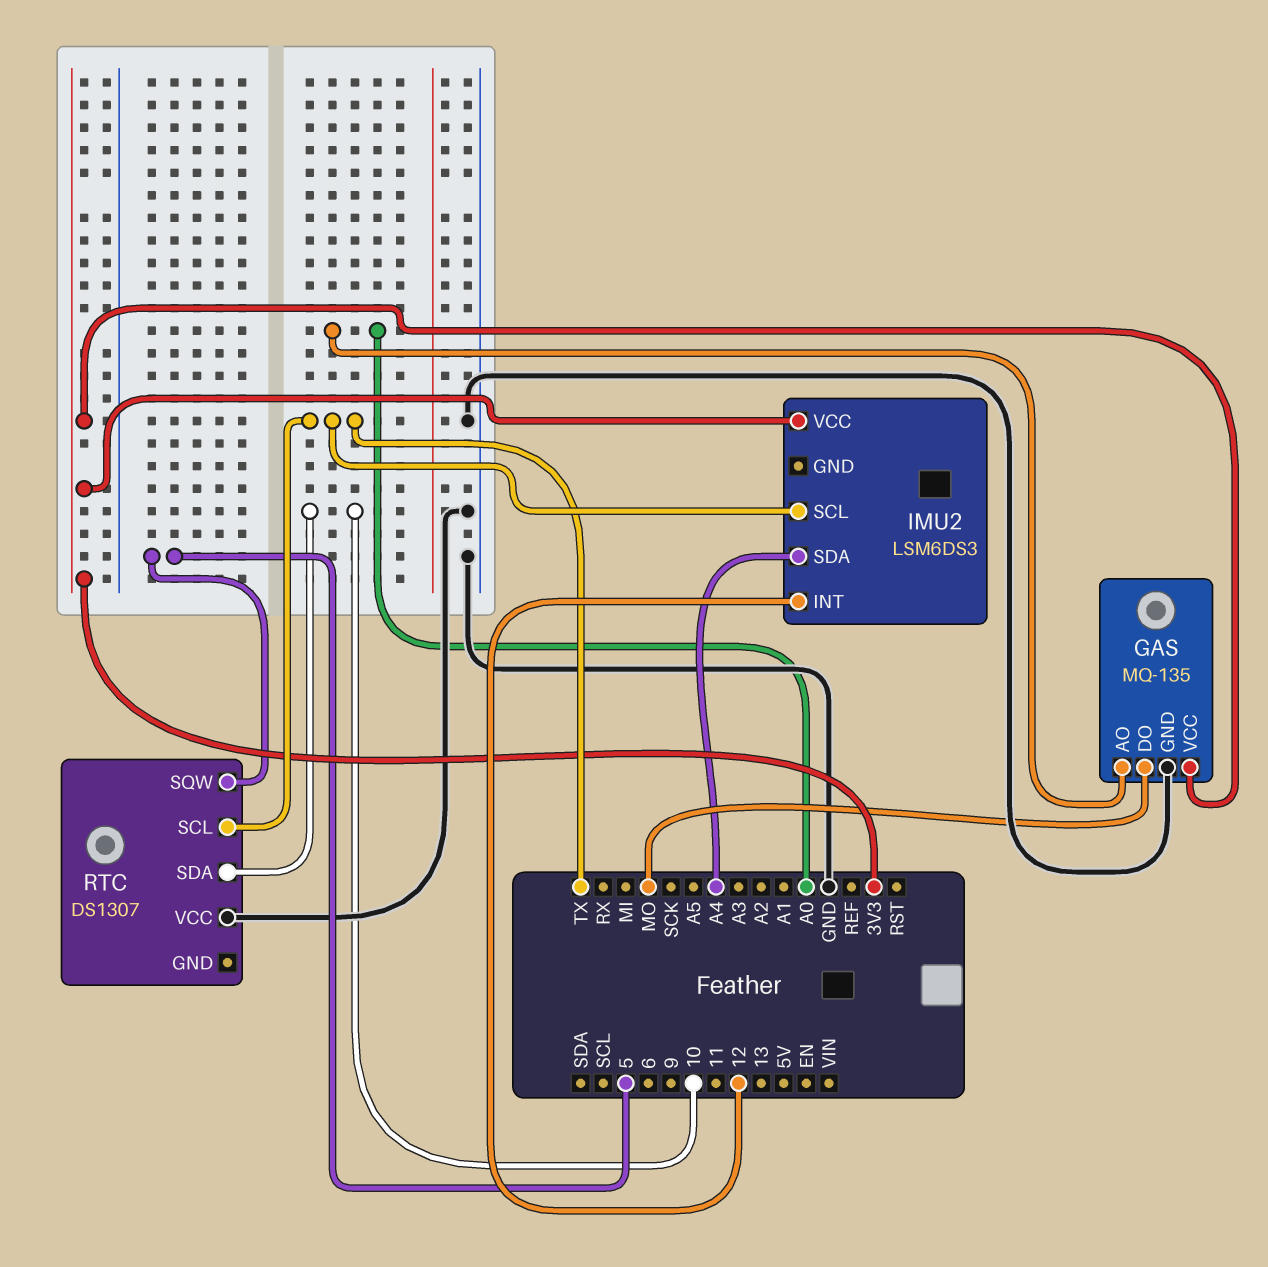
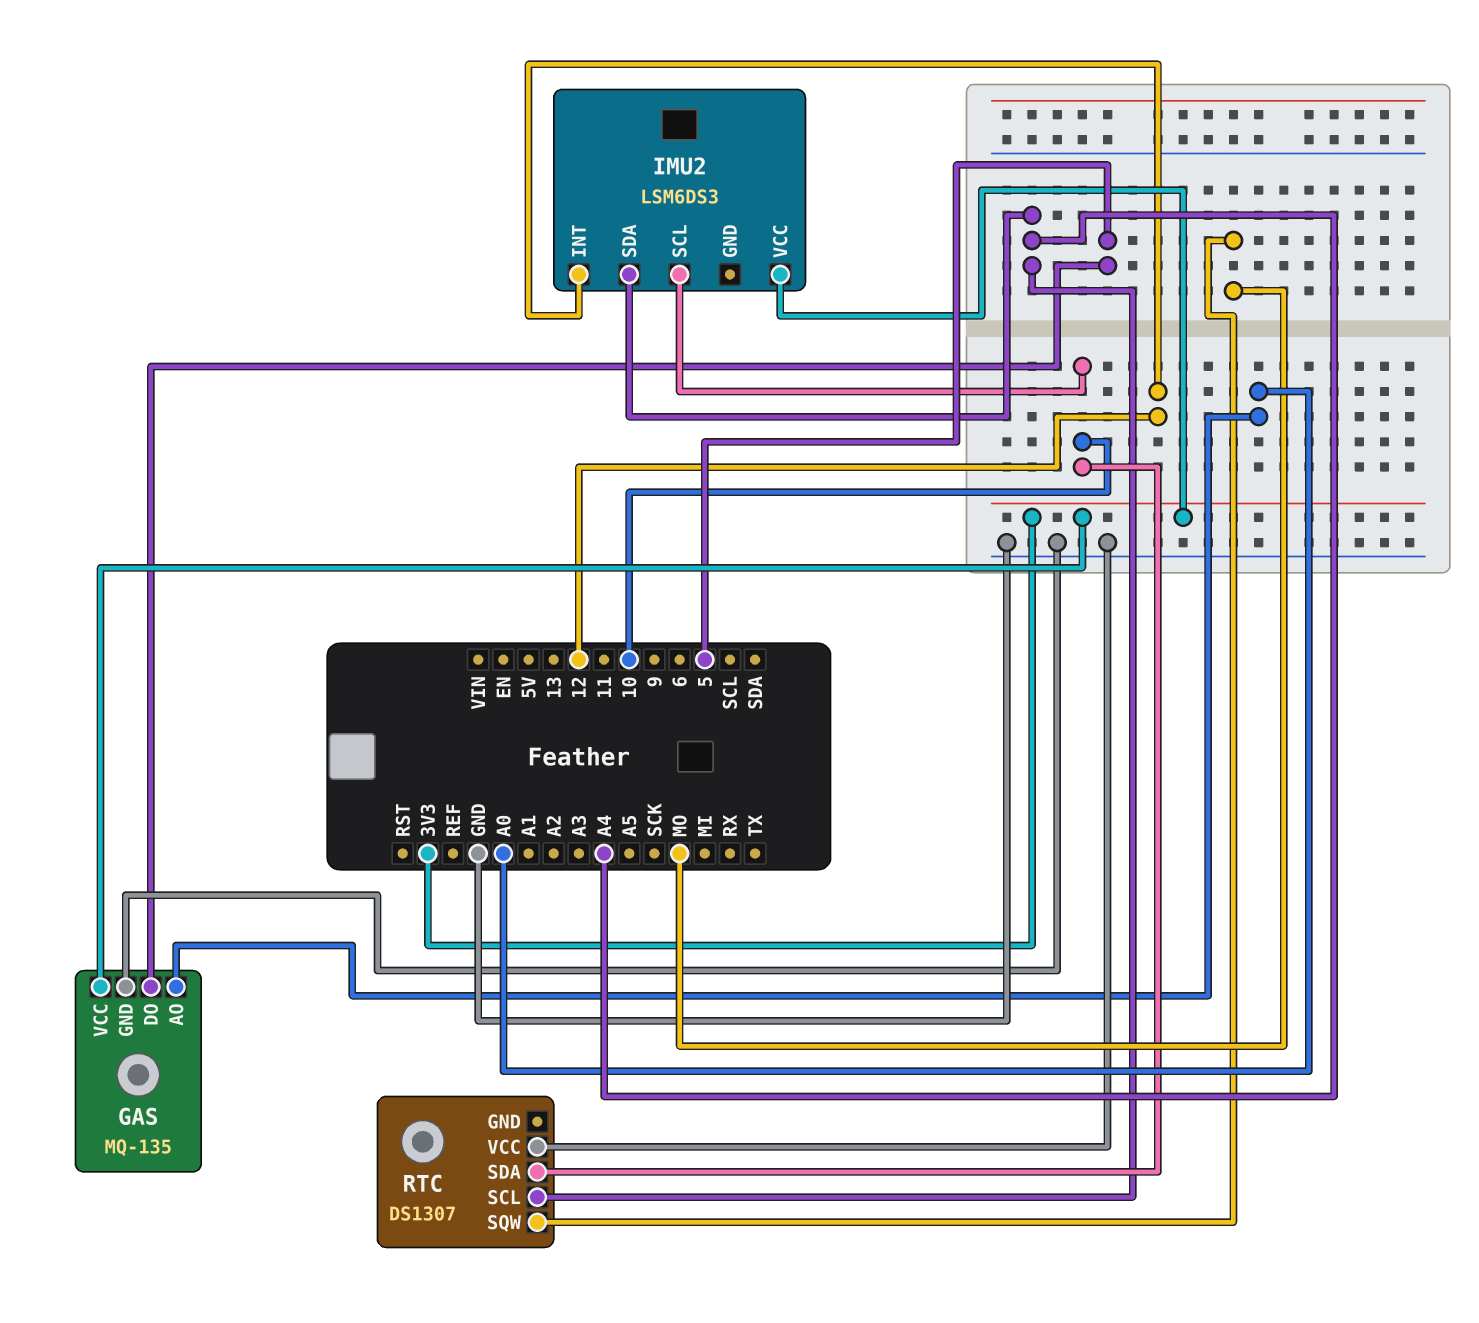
GAS pin DO: MO -> 5
IMU2 pin SCL: TX -> 10
RTC pin SCL: TX -> A4
RTC pin SQW: 5 -> MO

